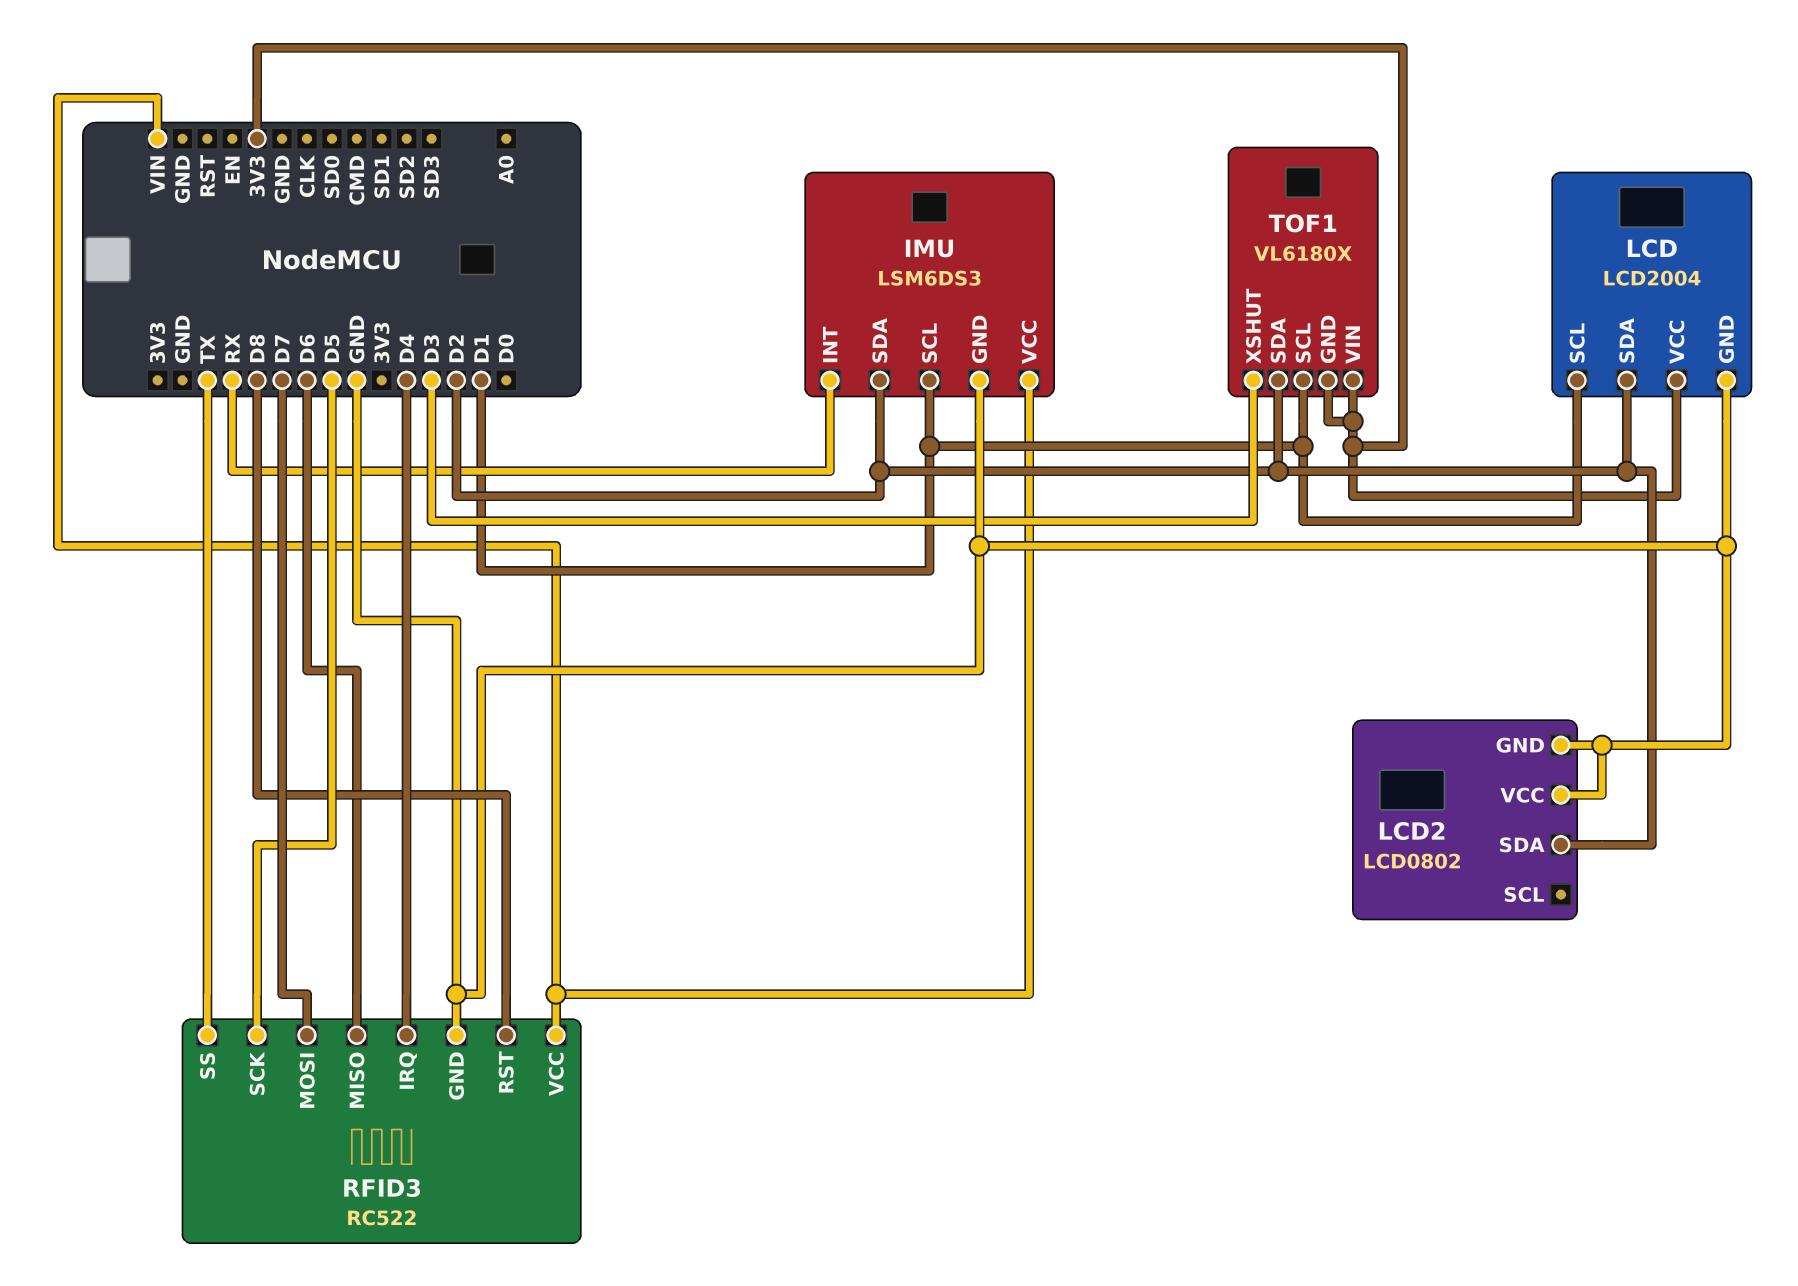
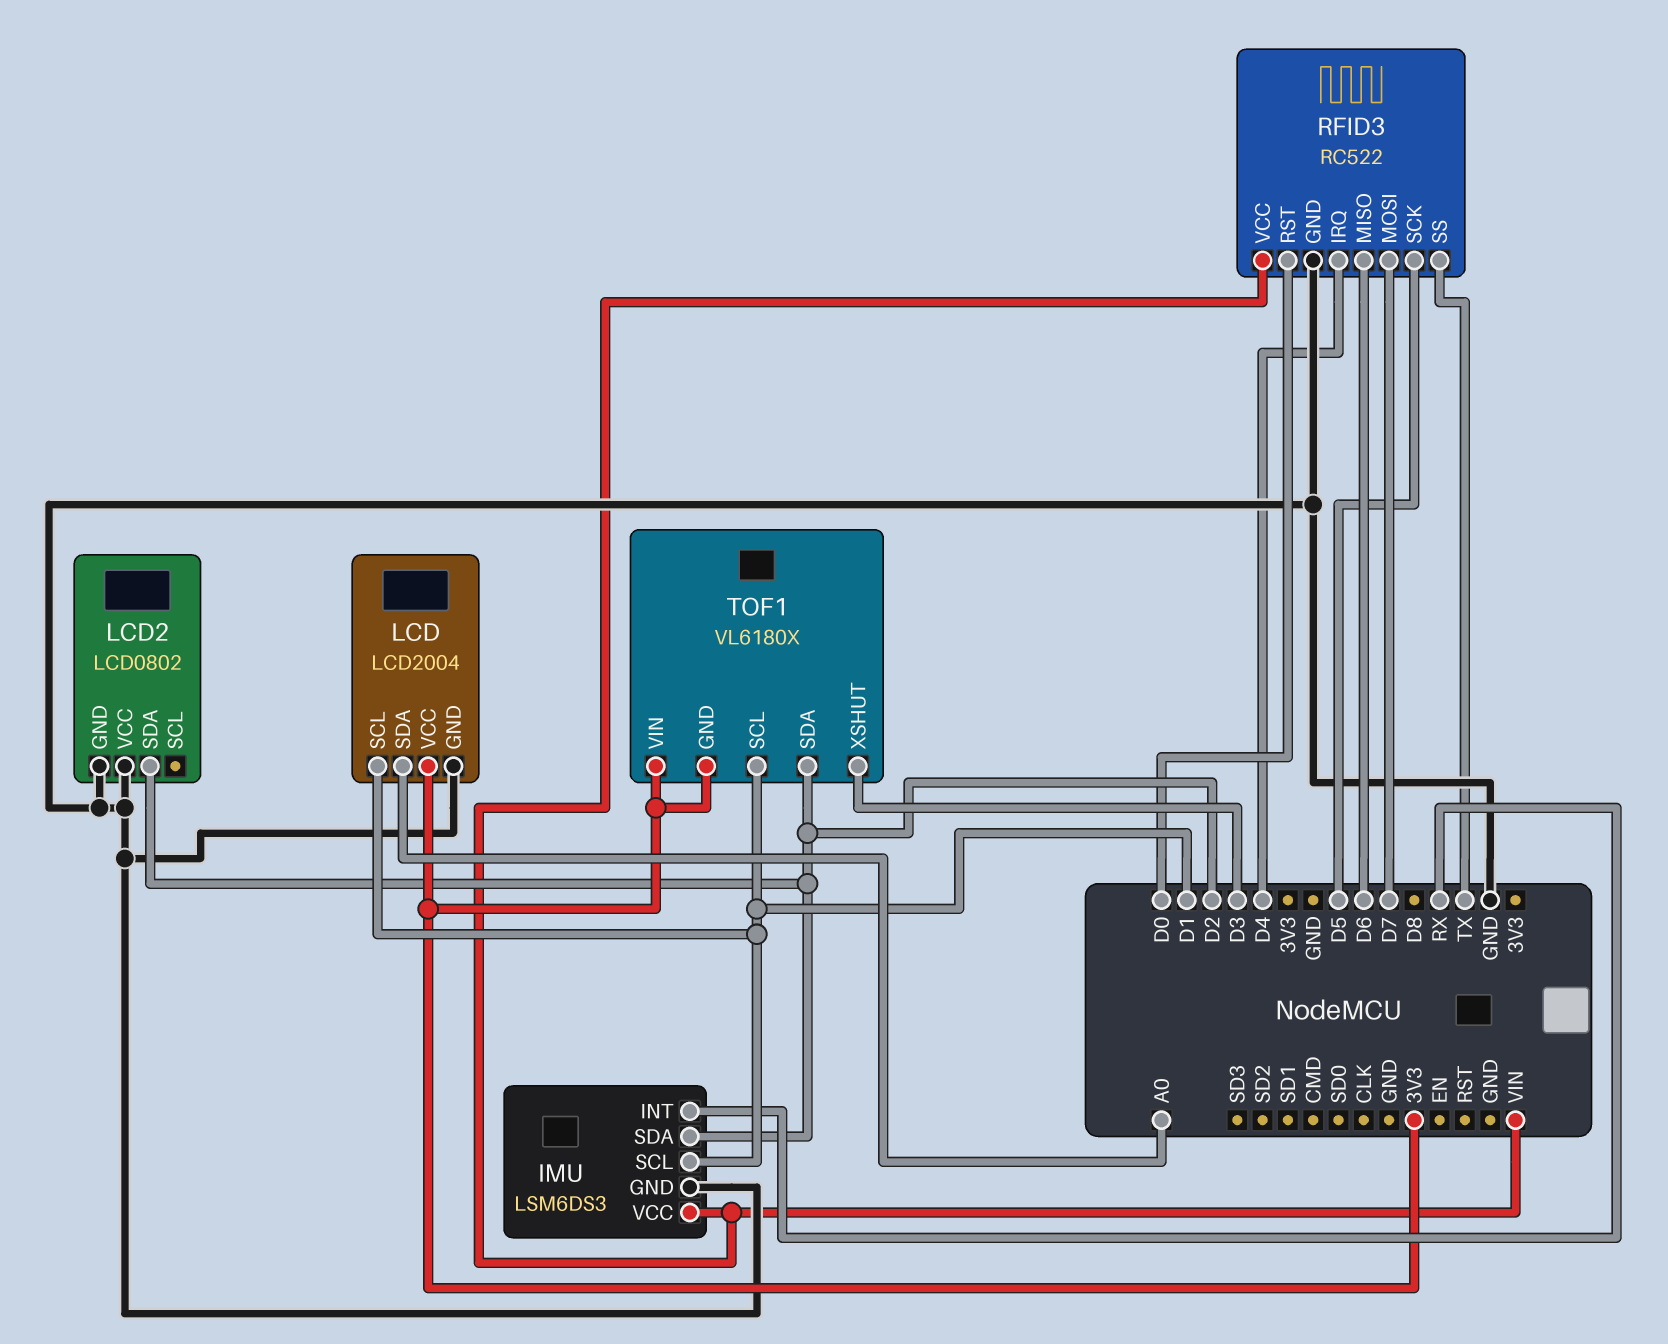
LCD pin SDA: D2 -> A0
RFID3 pin RST: D8 -> D0

